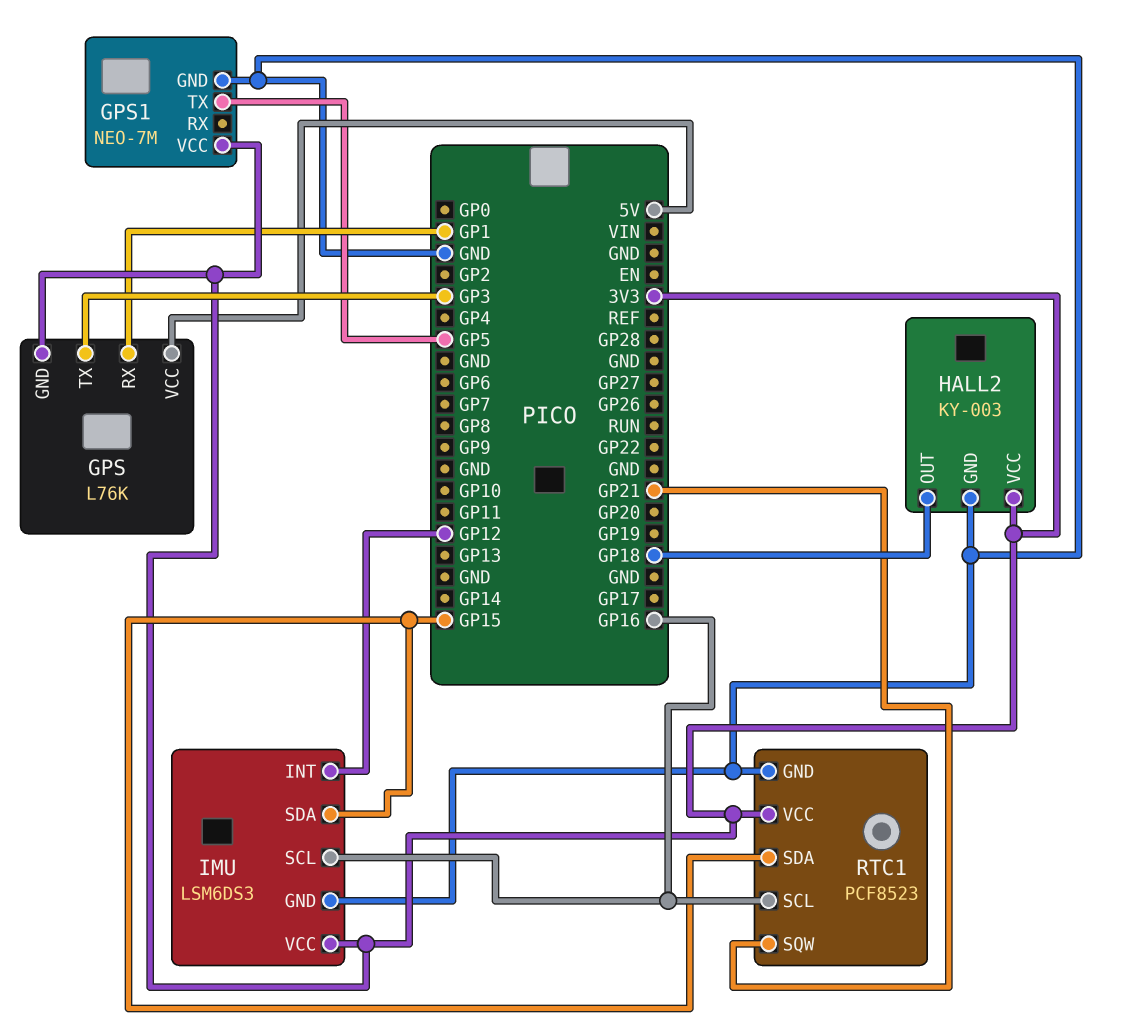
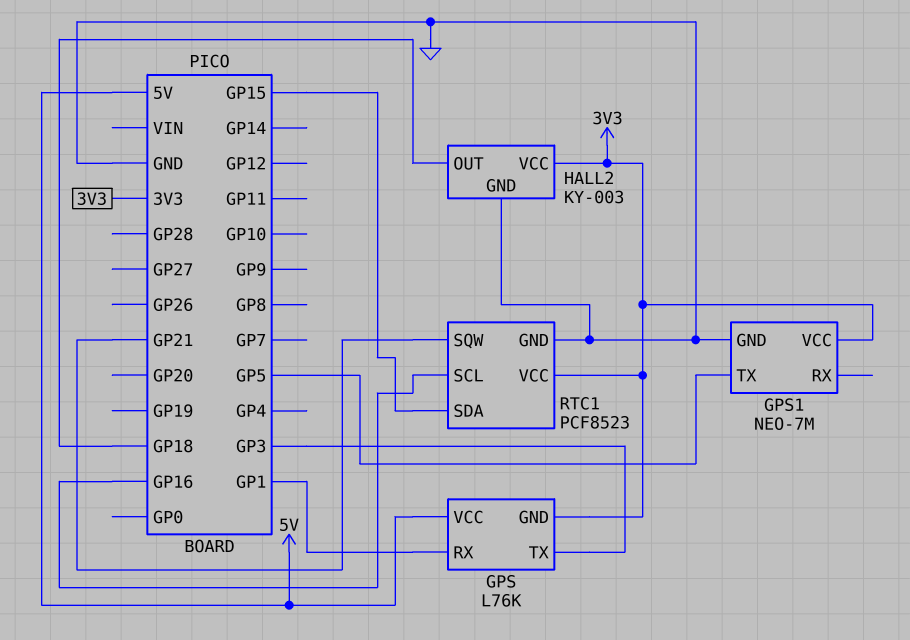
IMU: LSM6DS3 -> none
IMU pin GND: GND -> none
IMU pin INT: GP12 -> none
IMU pin SCL: GP16 -> none
IMU pin SDA: GP15 -> none
IMU pin VCC: 3V3 -> none

